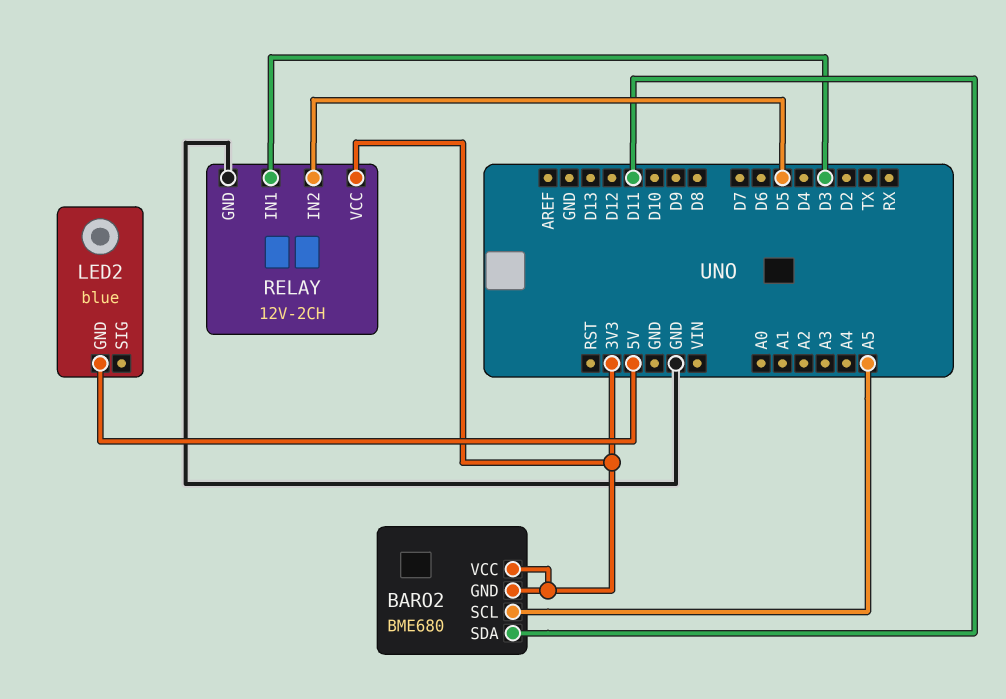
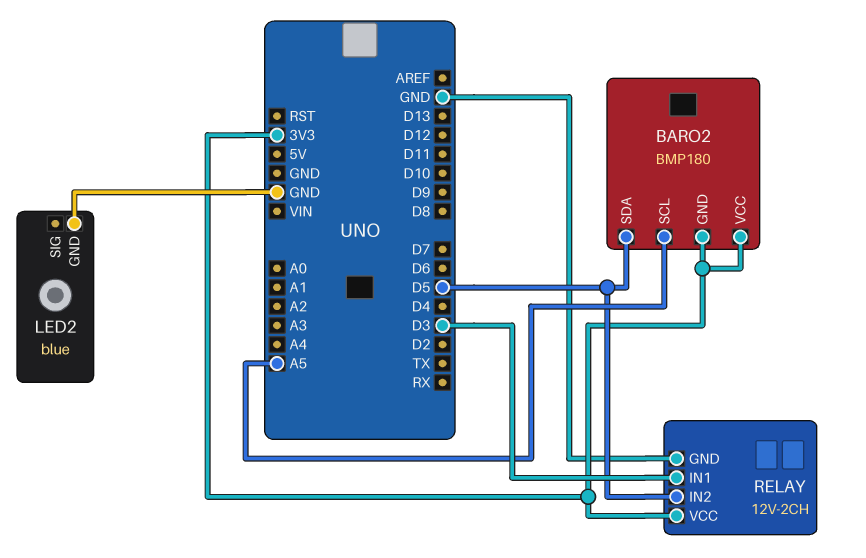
BARO2: BME680 -> BMP180
BARO2 pin SDA: D11 -> D5
LED2 pin GND: 5V -> GND

